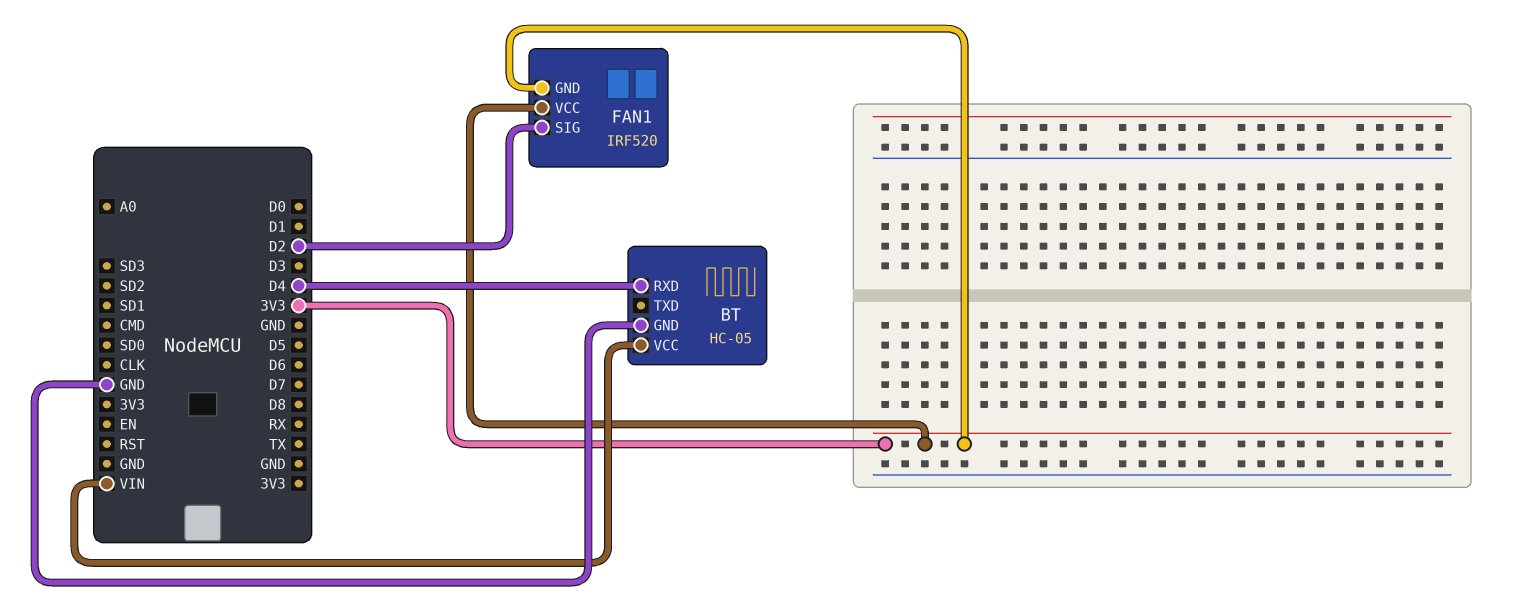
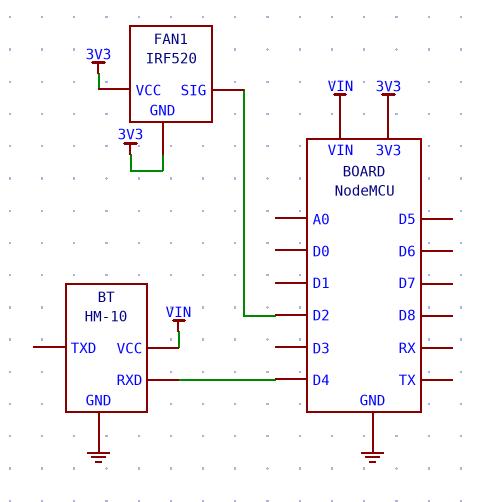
BT: HC-05 -> HM-10

